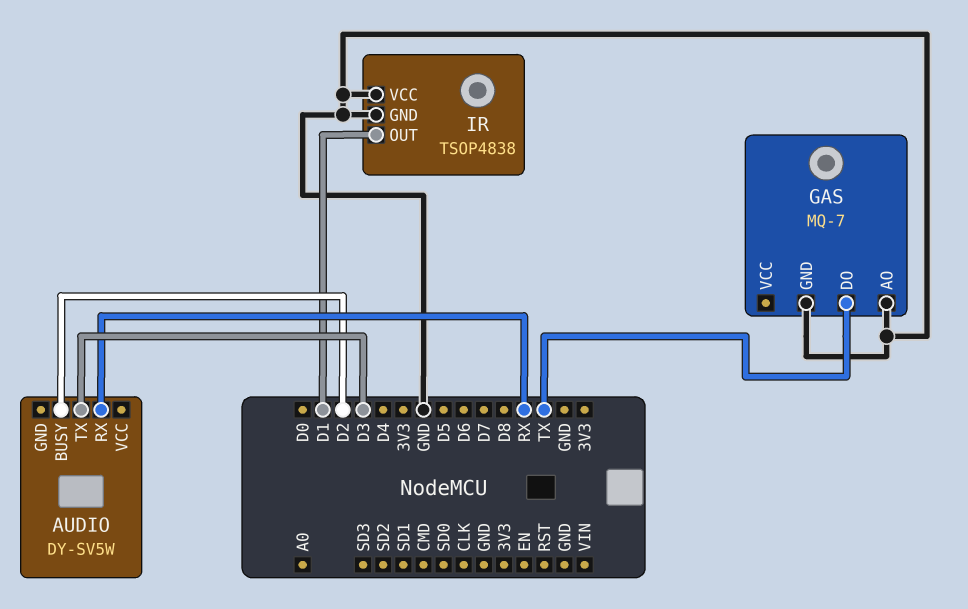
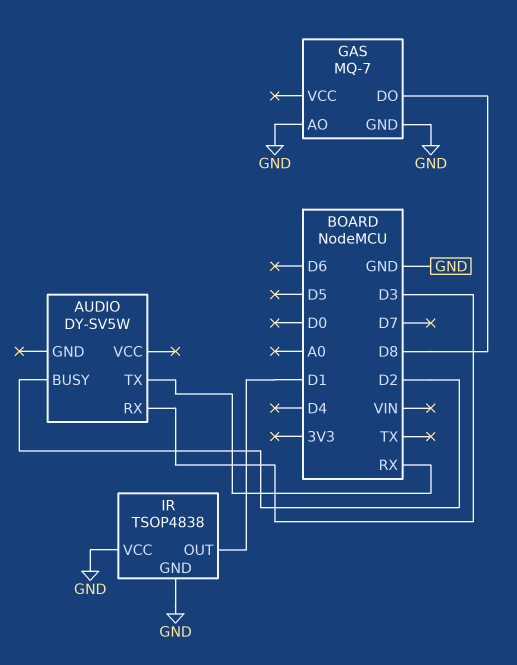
AUDIO pin RX: RX -> D3
AUDIO pin TX: D3 -> RX
GAS pin DO: TX -> D8

